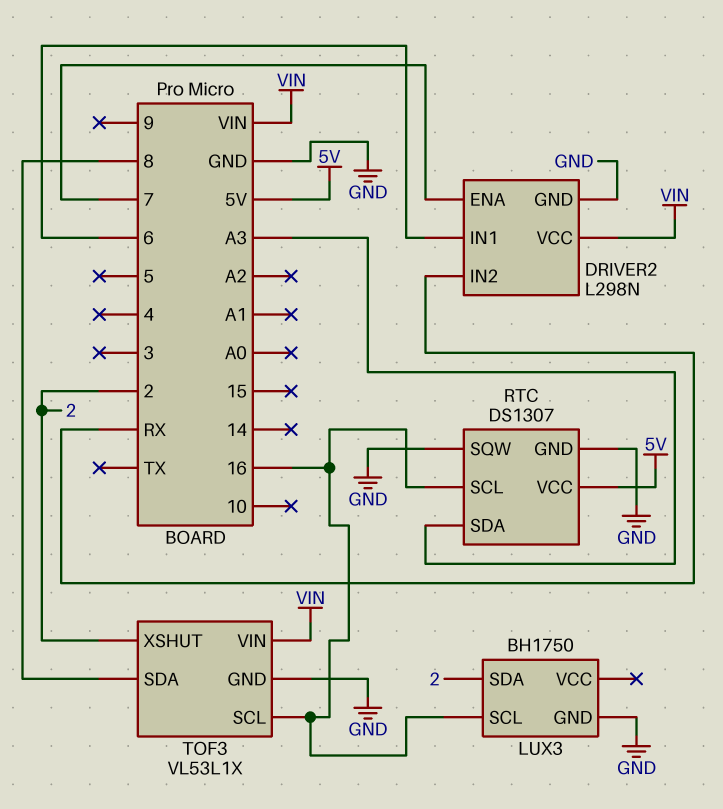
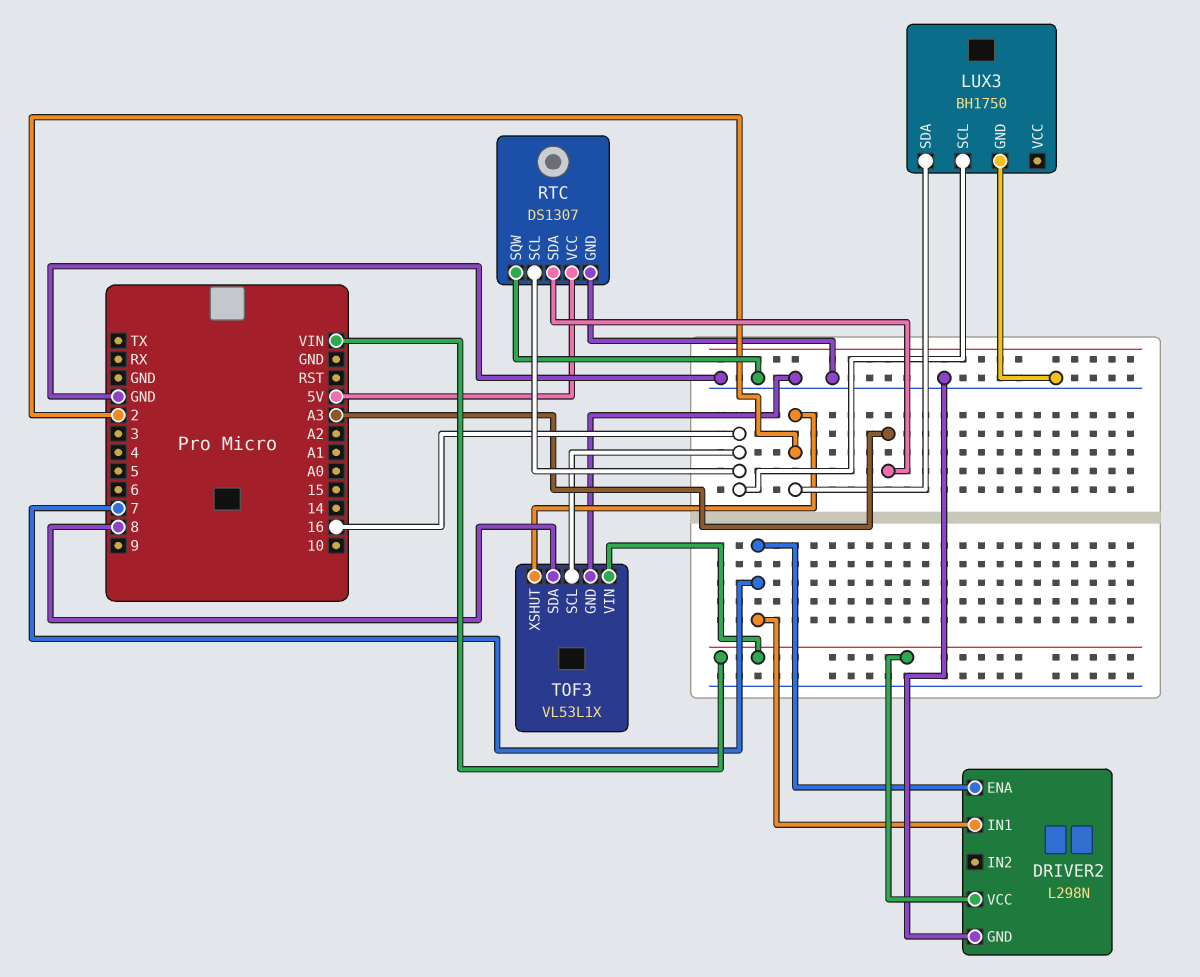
DRIVER2 pin IN1: 6 -> 7
DRIVER2 pin IN2: RX -> none

